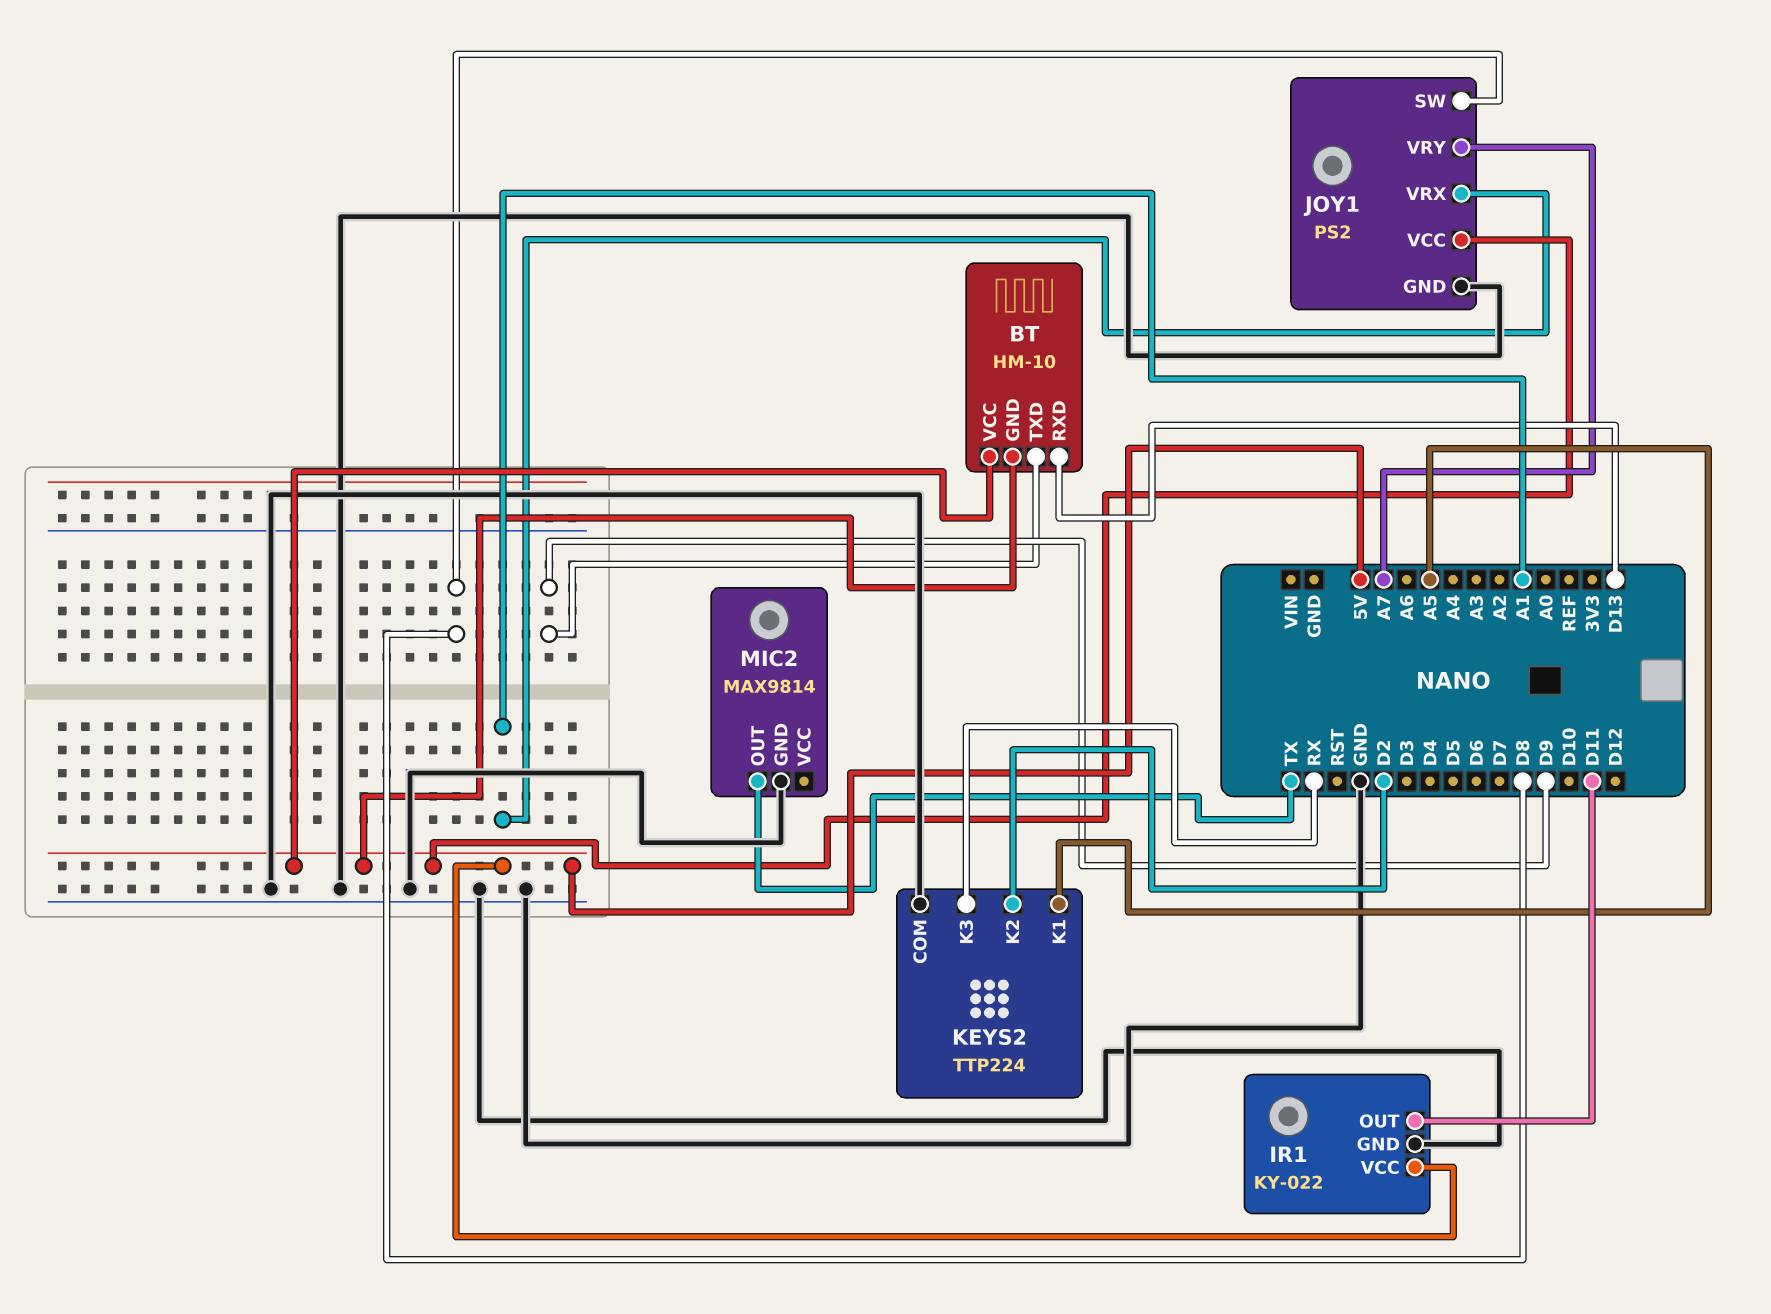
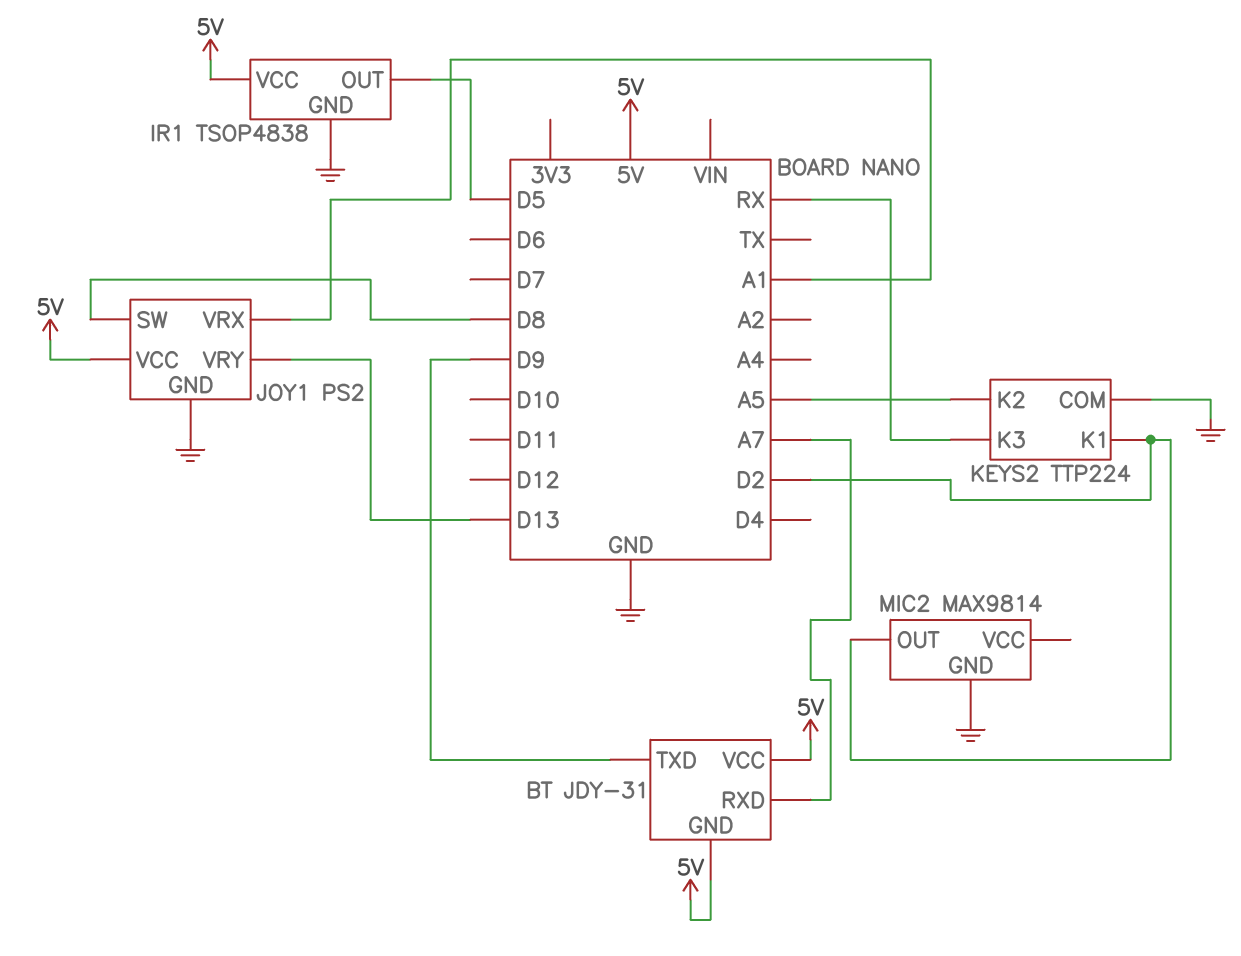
BT: HM-10 -> JDY-31
BT pin RXD: D13 -> A7
IR1: KY-022 -> TSOP4838
IR1 pin OUT: D11 -> D5
JOY1 pin VRY: A7 -> D13
KEYS2 pin K1: A5 -> D2
KEYS2 pin K2: D2 -> A5
MIC2 pin OUT: TX -> D2

